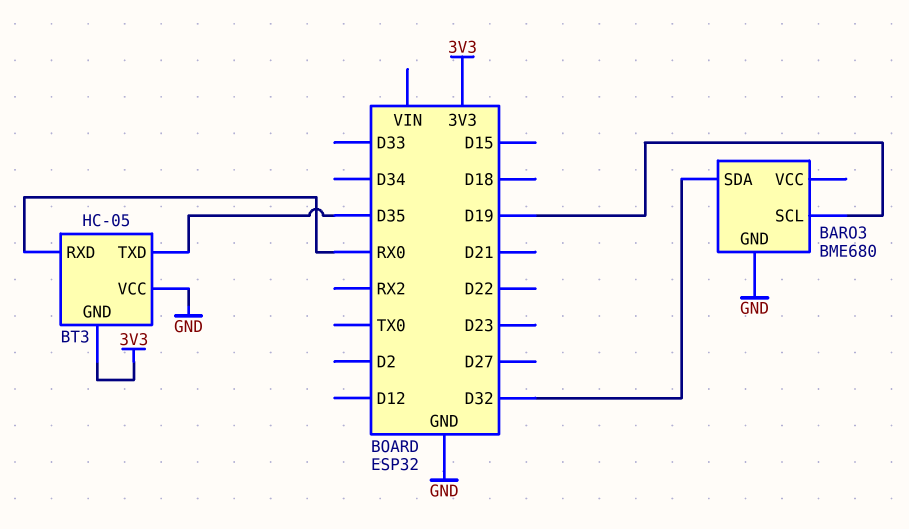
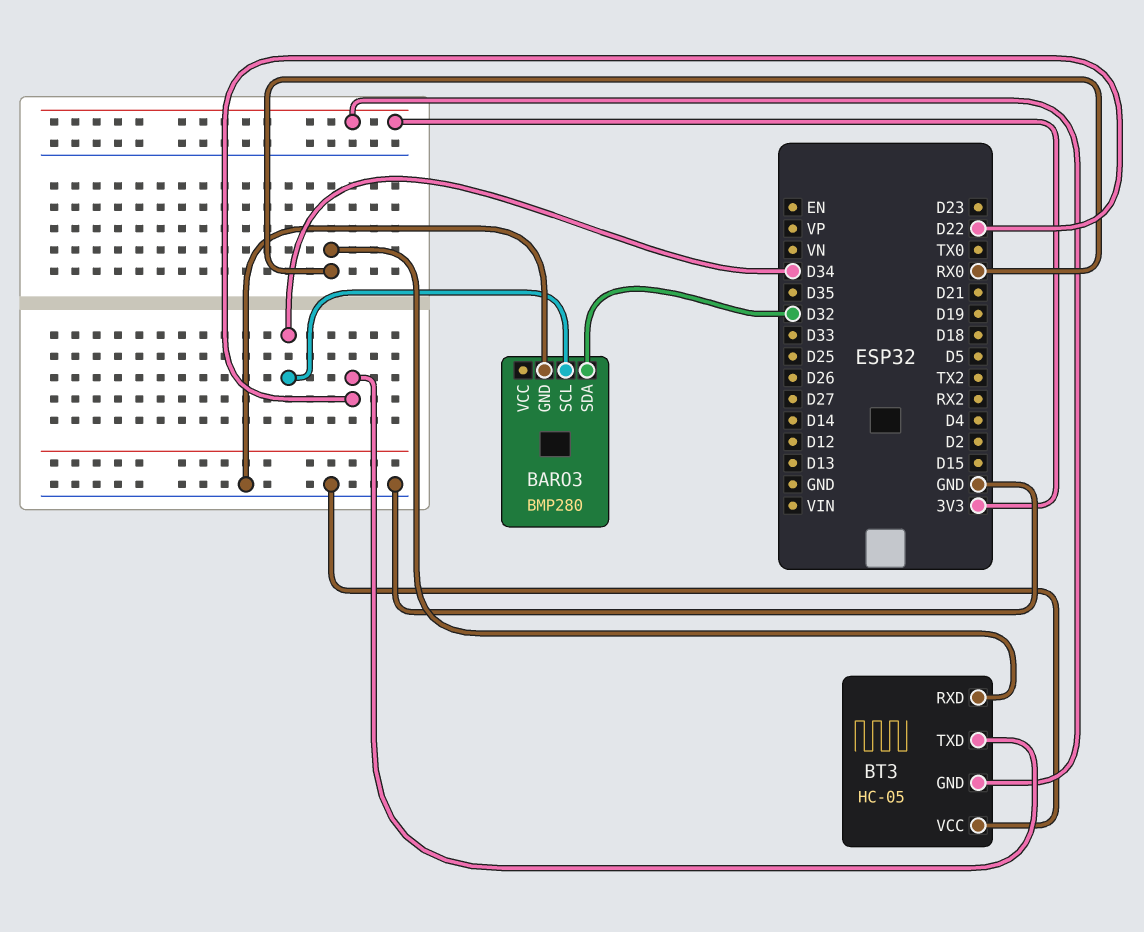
BARO3: BME680 -> BMP280
BARO3 pin SCL: D19 -> D34
BT3 pin TXD: D35 -> D22

